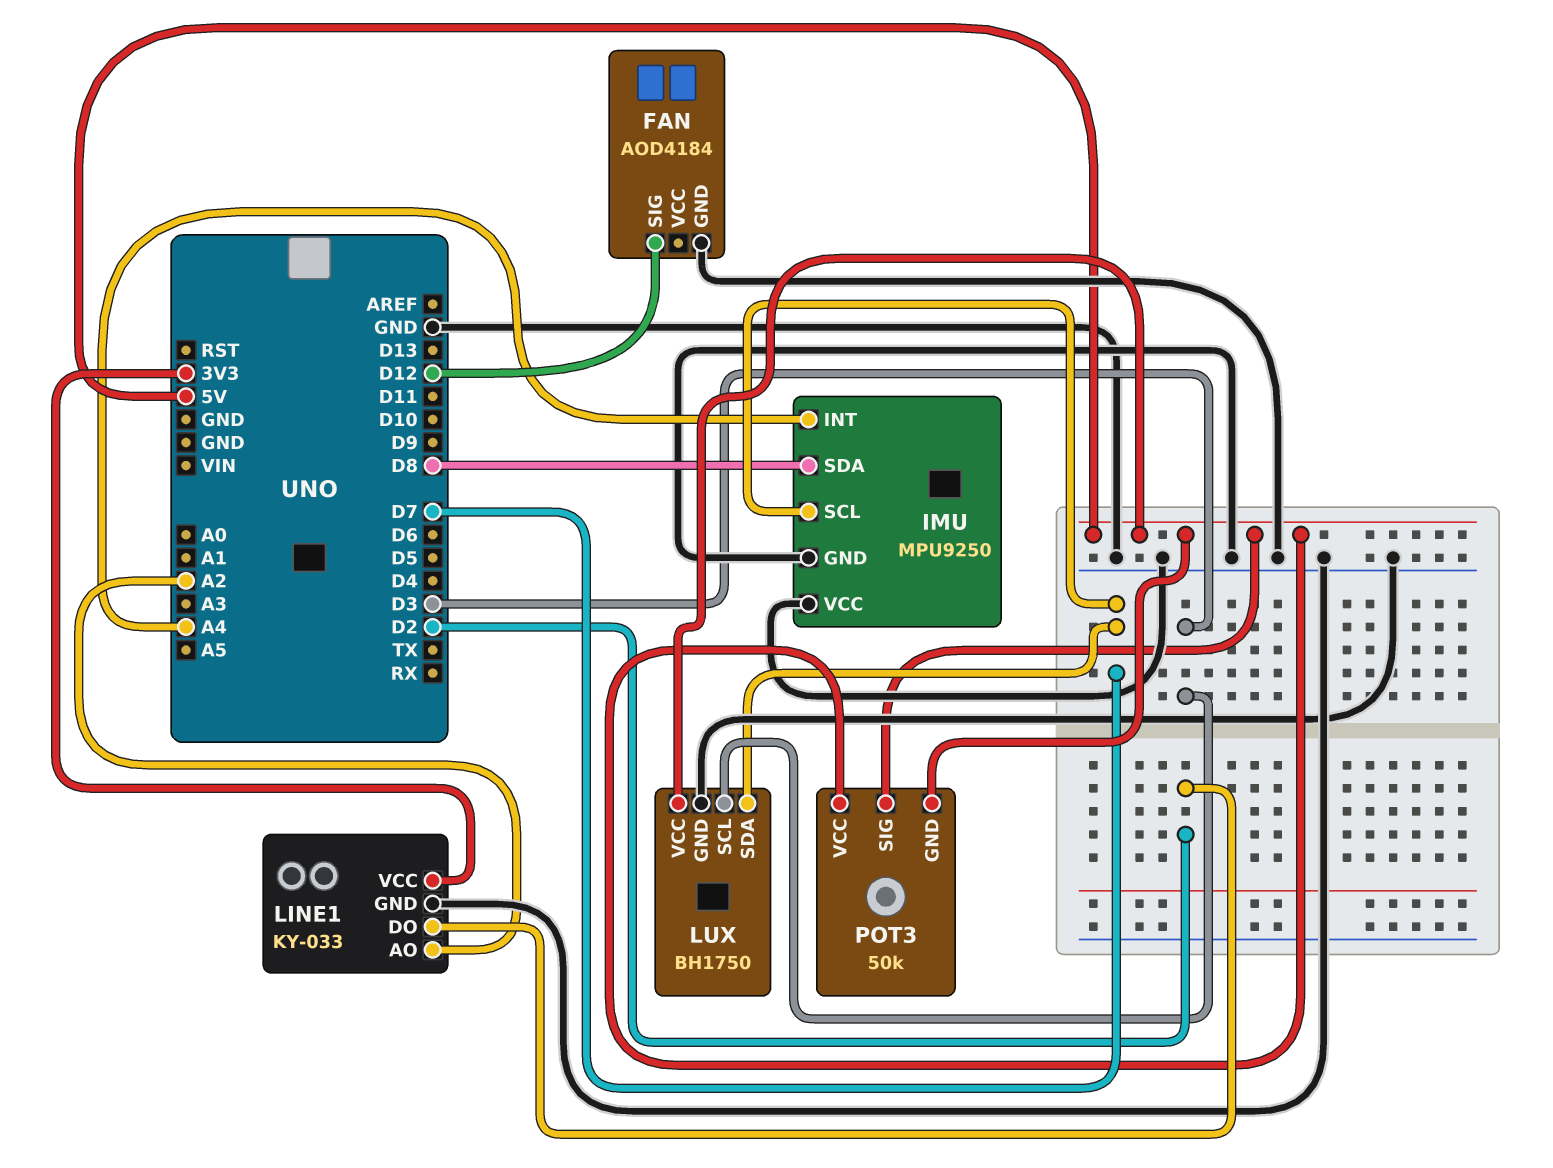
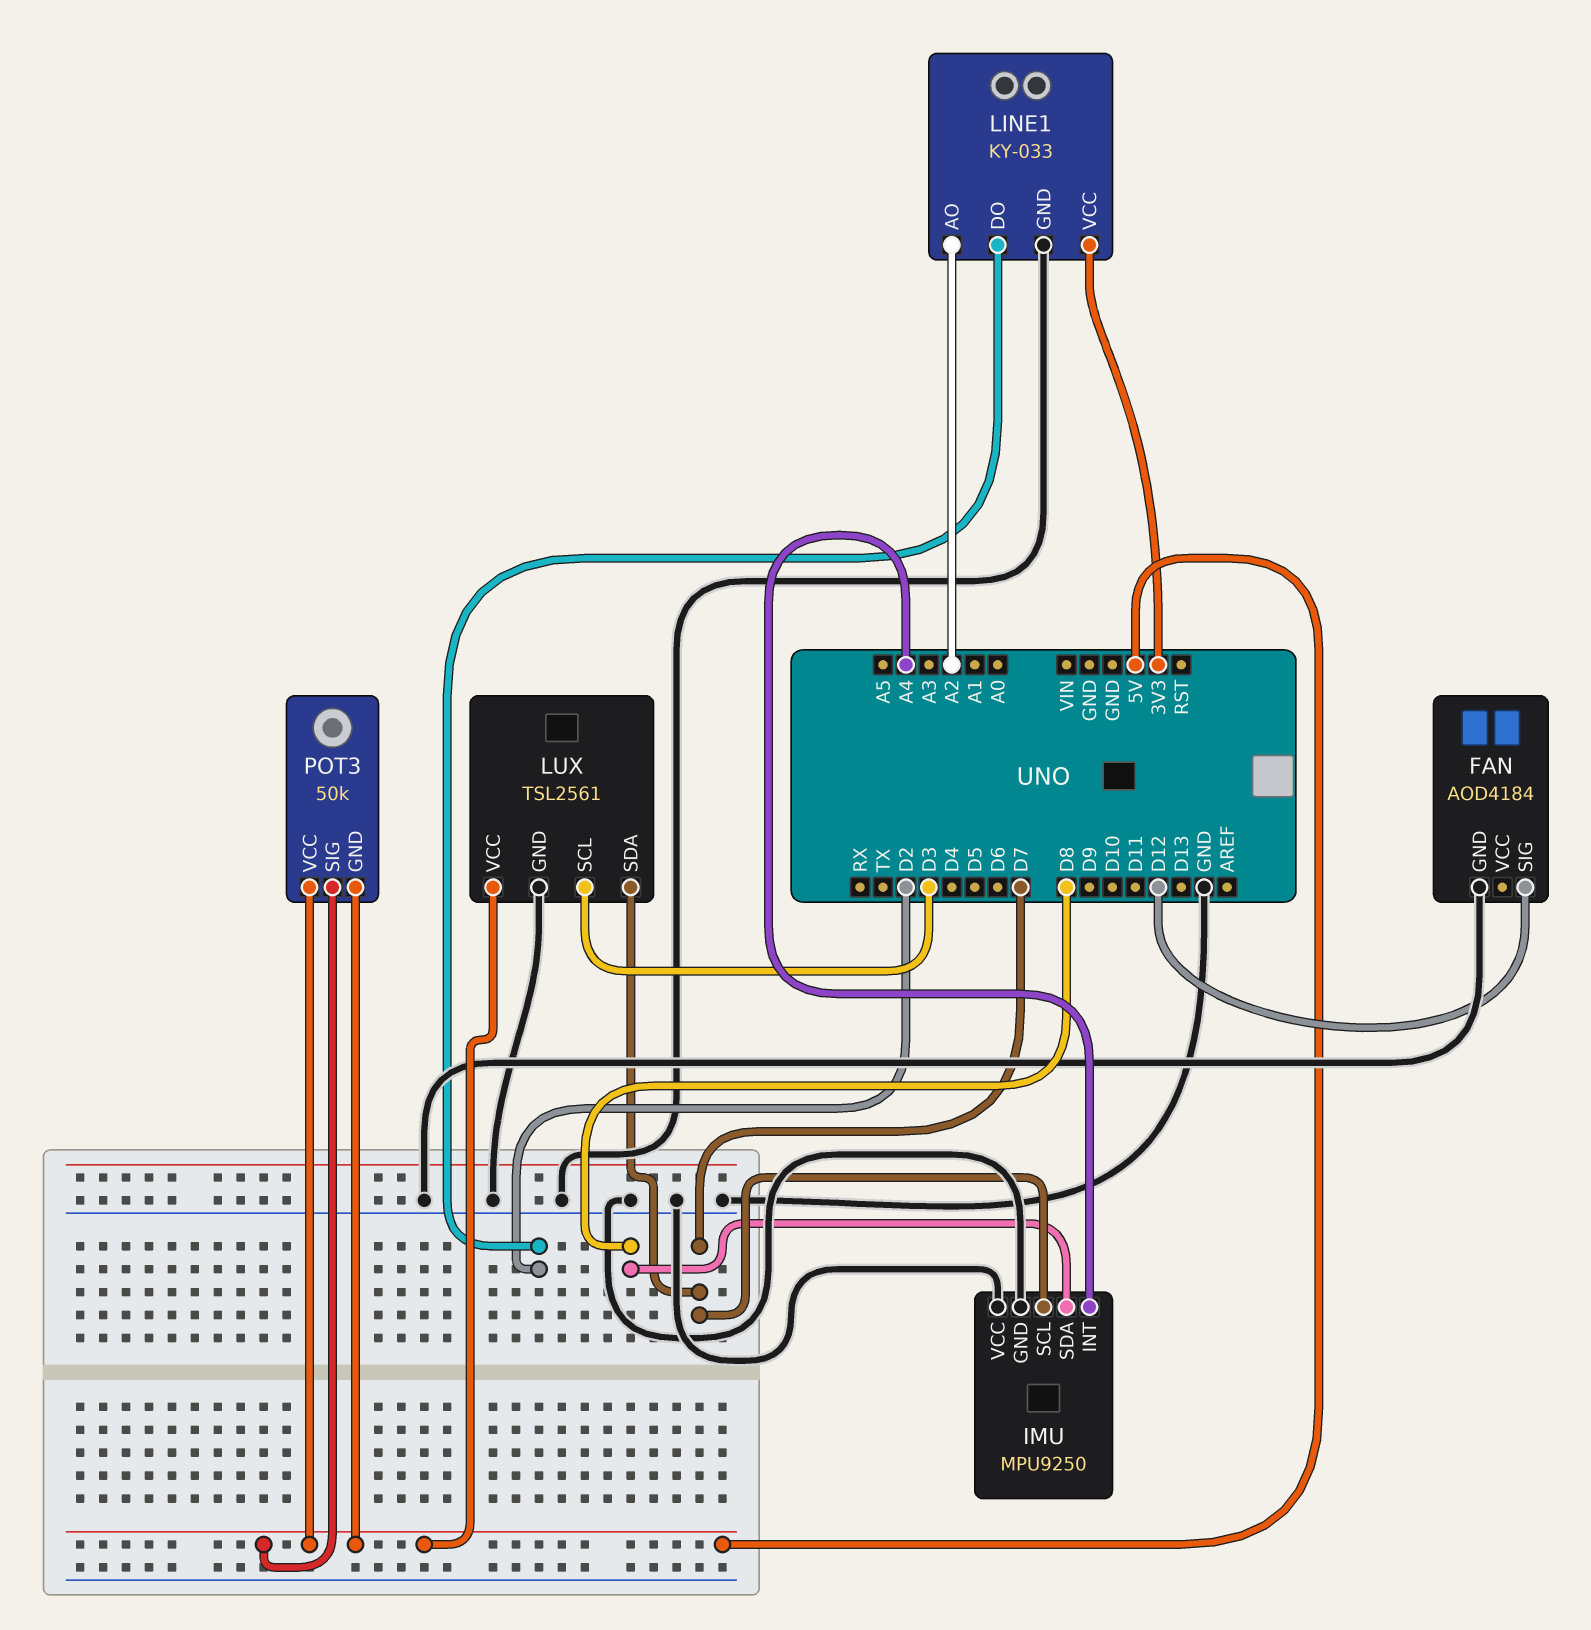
LUX: BH1750 -> TSL2561

